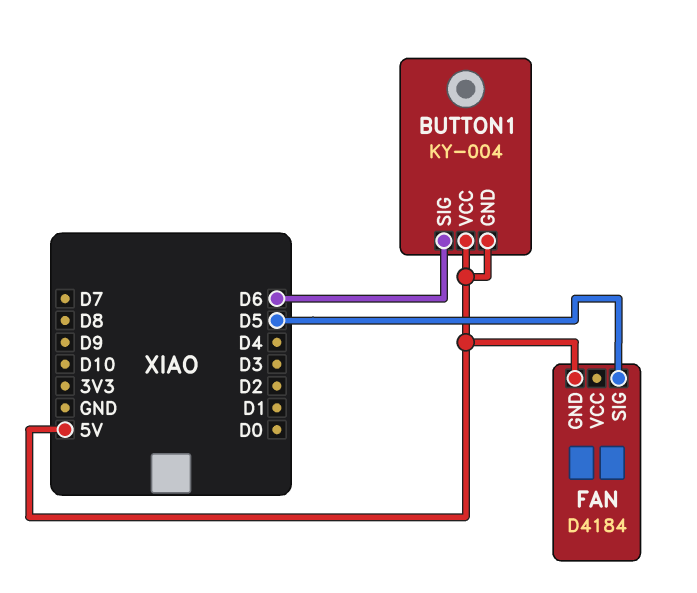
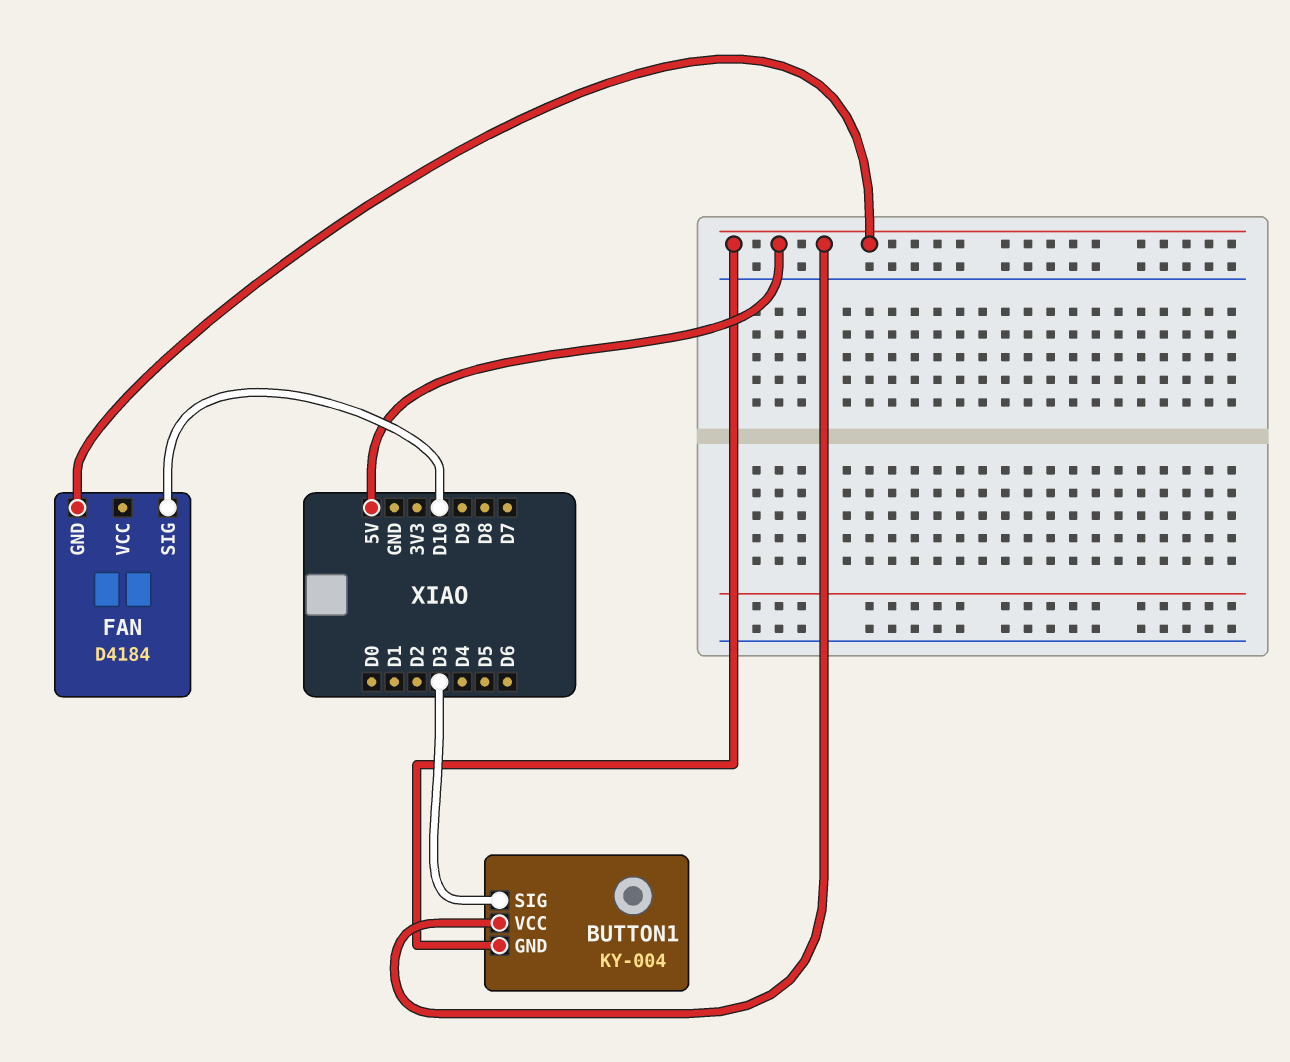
BUTTON1 pin SIG: D6 -> D3
FAN pin SIG: D5 -> D10

